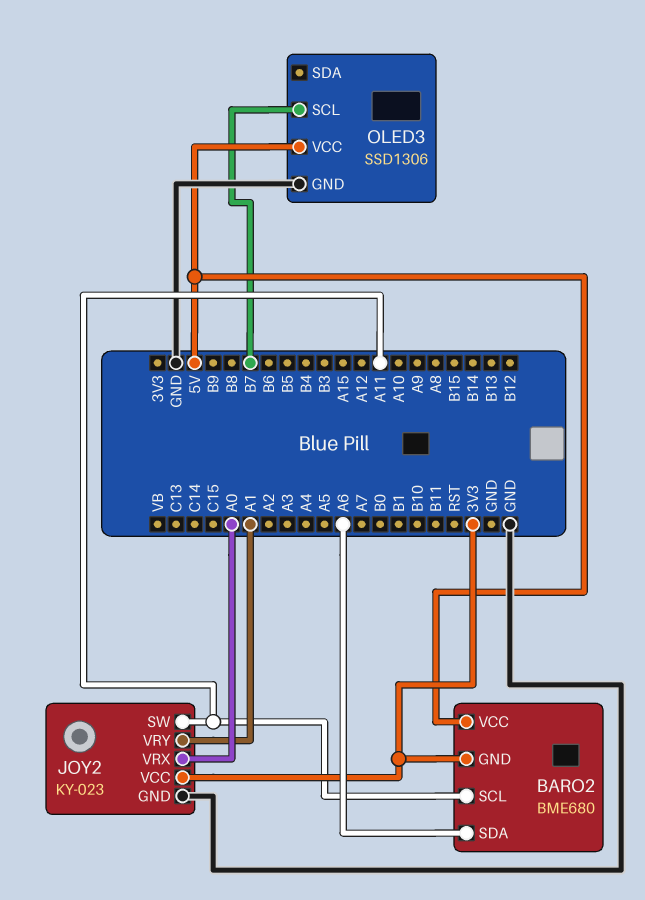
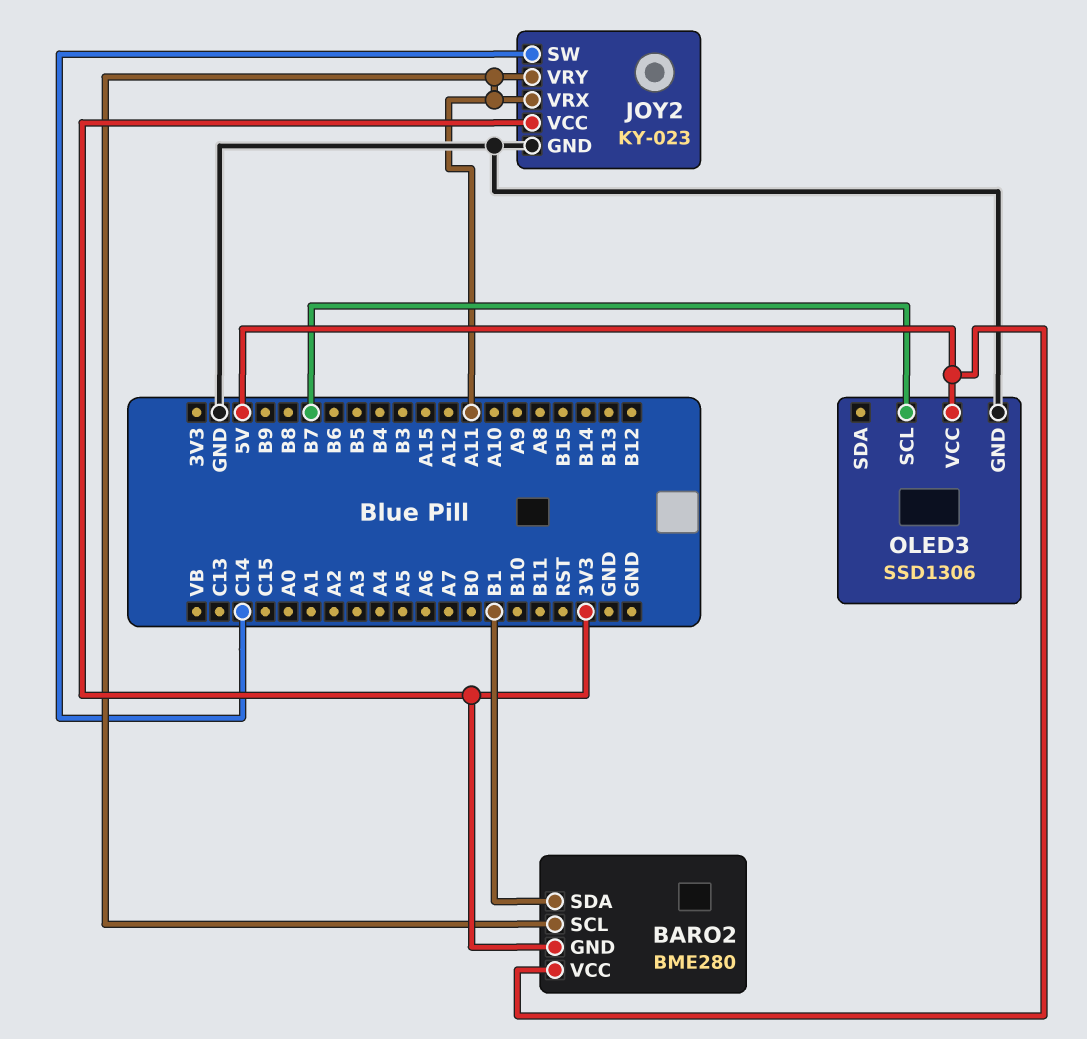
BARO2: BME680 -> BME280
BARO2 pin SDA: A6 -> B1
JOY2 pin SW: A11 -> C14
JOY2 pin VRX: A0 -> A11
JOY2 pin VRY: A1 -> A11

